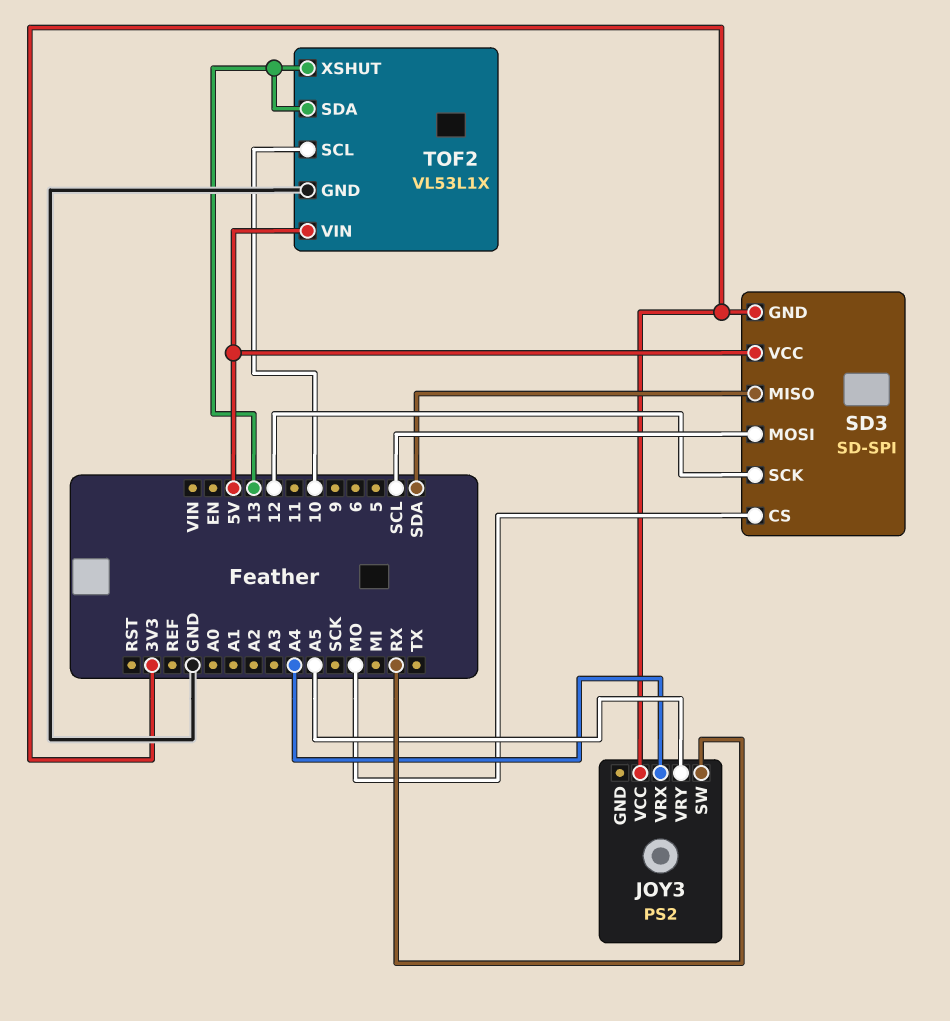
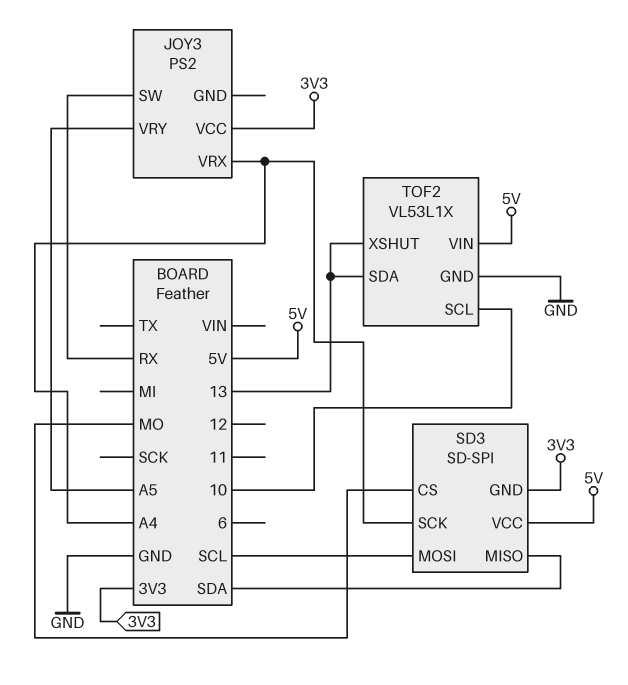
SD3 pin SCK: 12 -> A4

